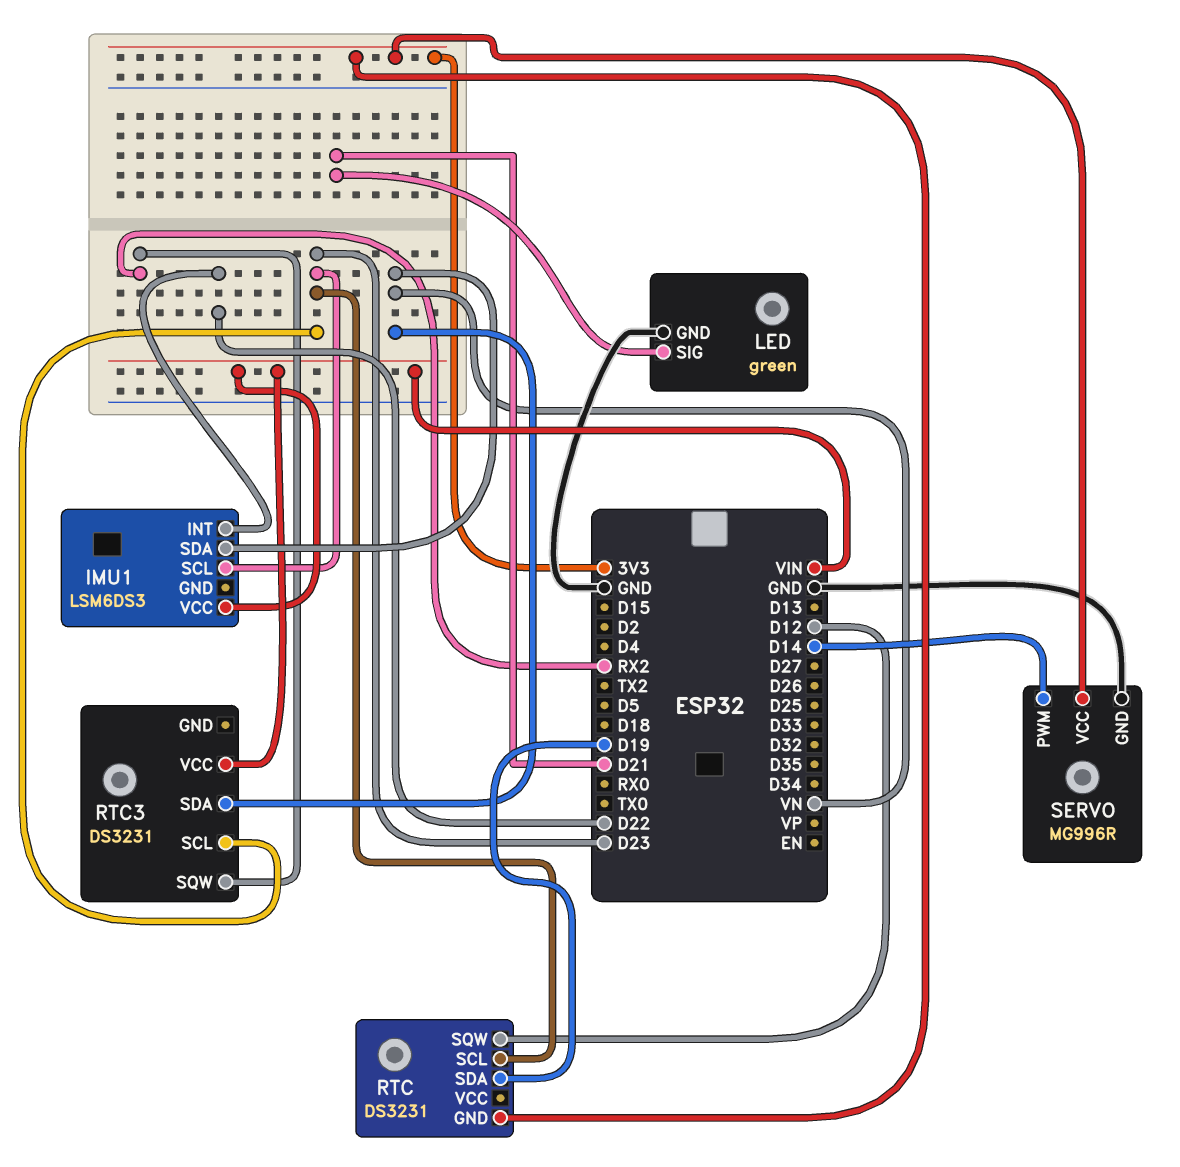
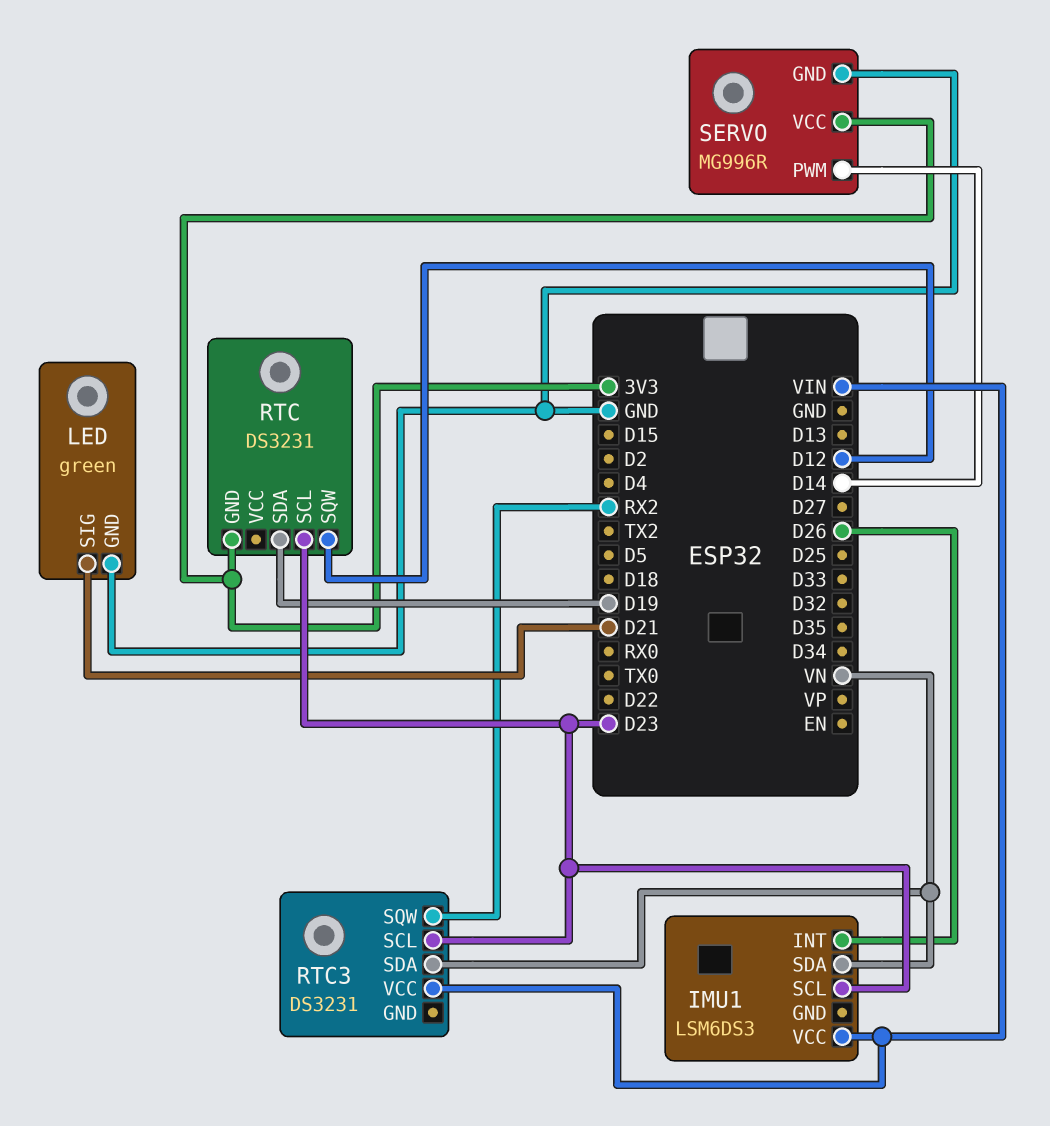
IMU1 pin INT: D22 -> D26

